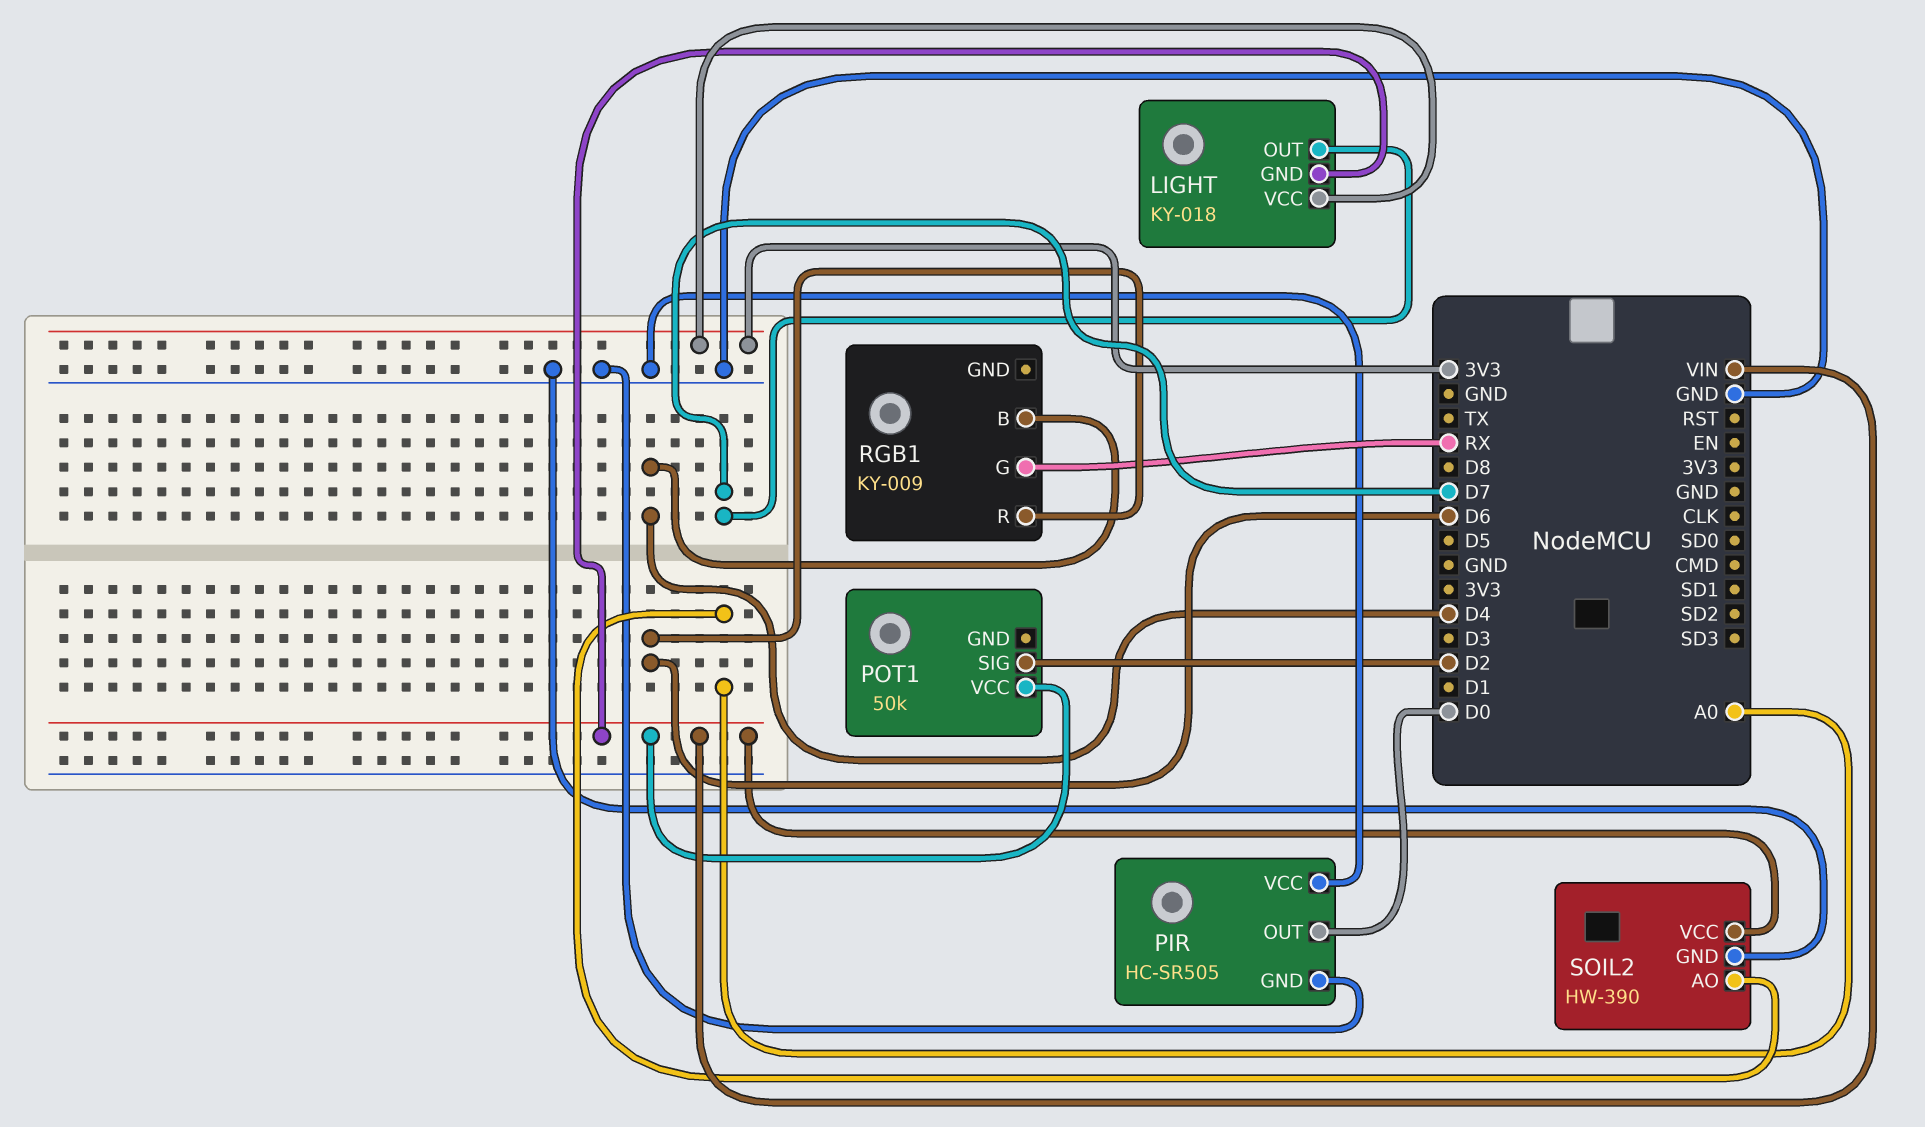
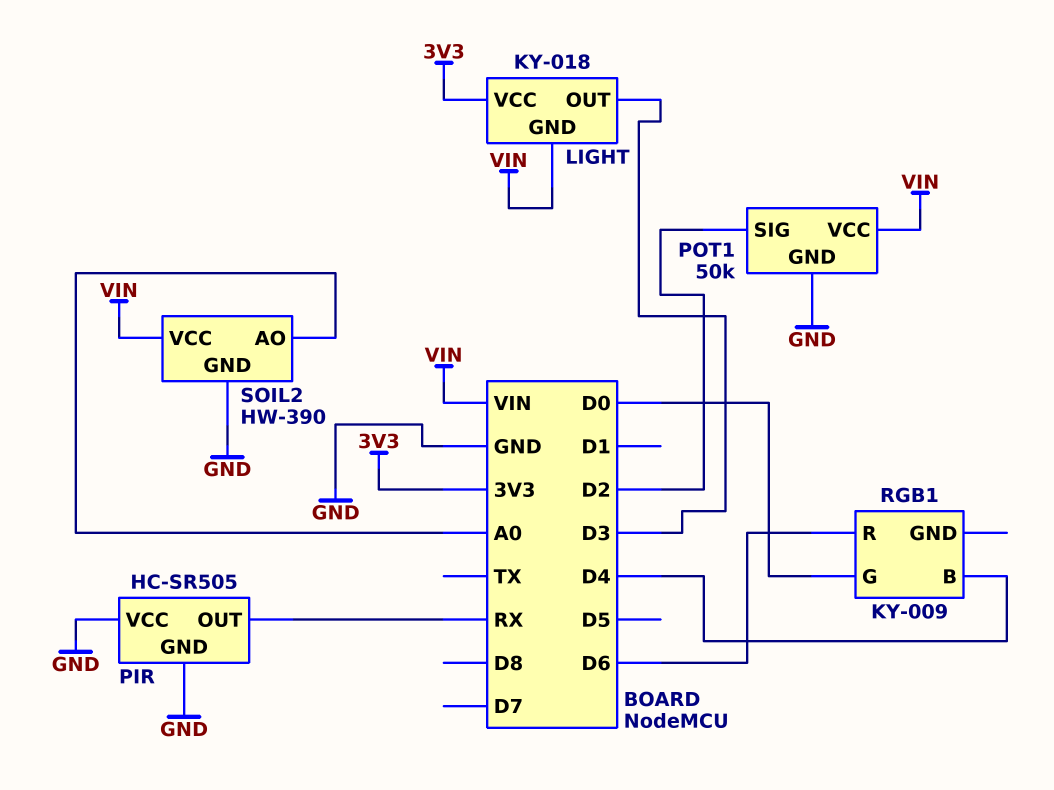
LIGHT pin OUT: D7 -> D3
PIR pin OUT: D0 -> RX
POT1 pin GND: none -> GND
RGB1 pin G: RX -> D0

